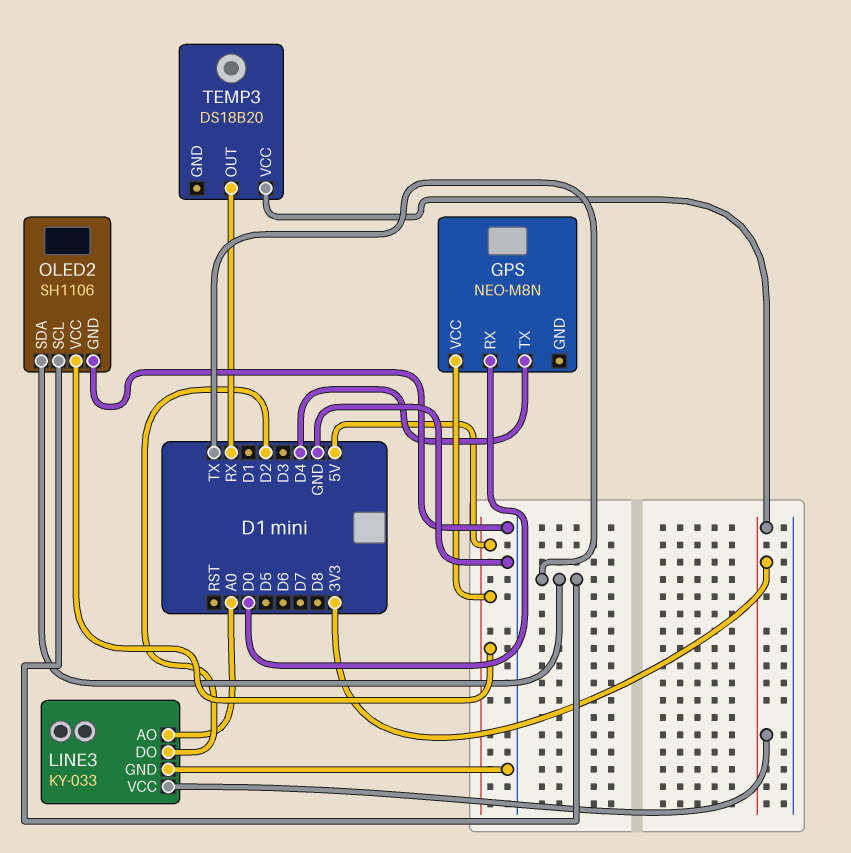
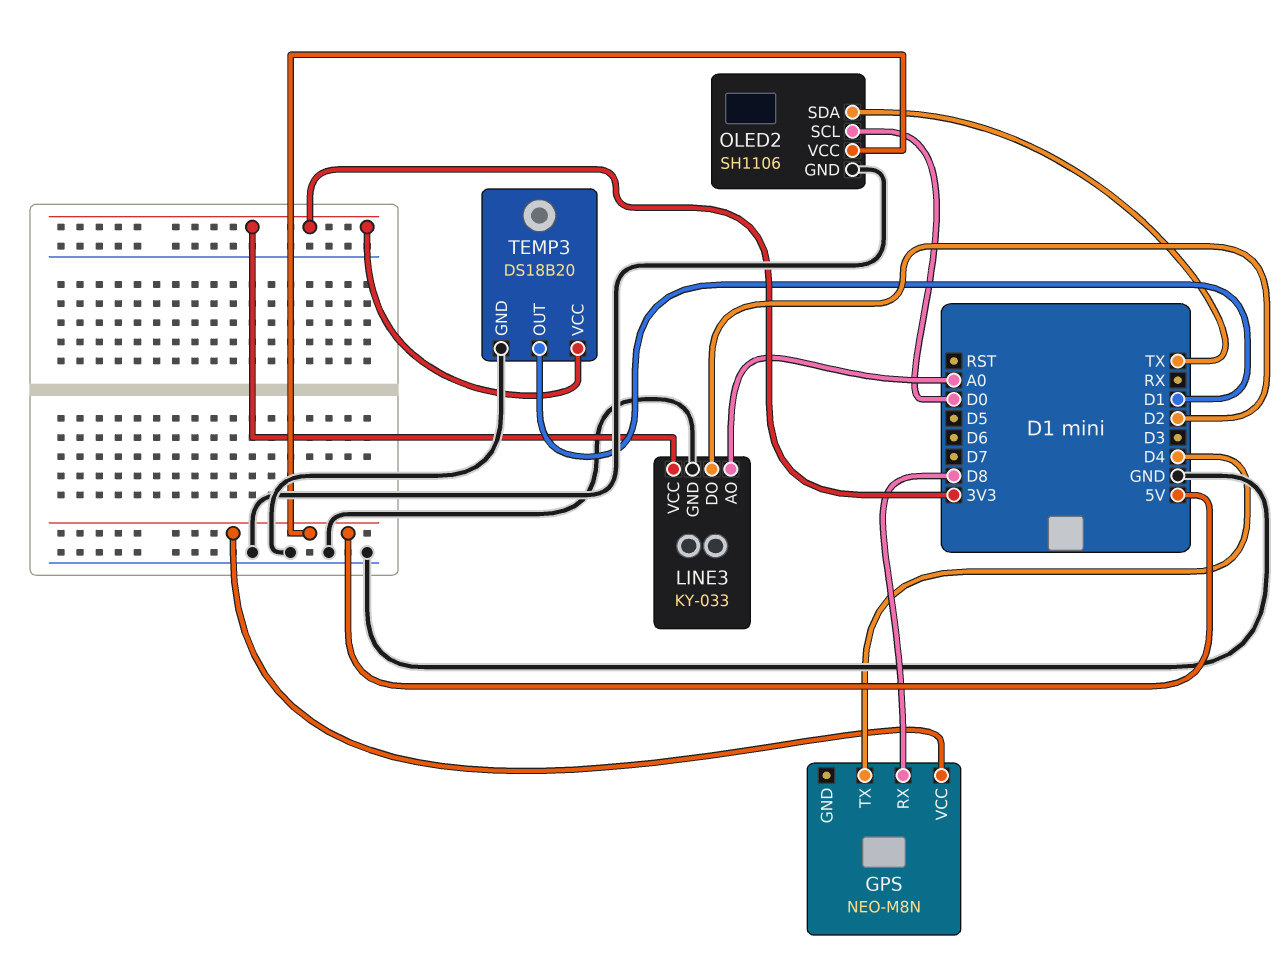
GPS pin RX: D0 -> D8
OLED2 pin SCL: TX -> D0
TEMP3 pin GND: none -> GND
TEMP3 pin OUT: RX -> D1

